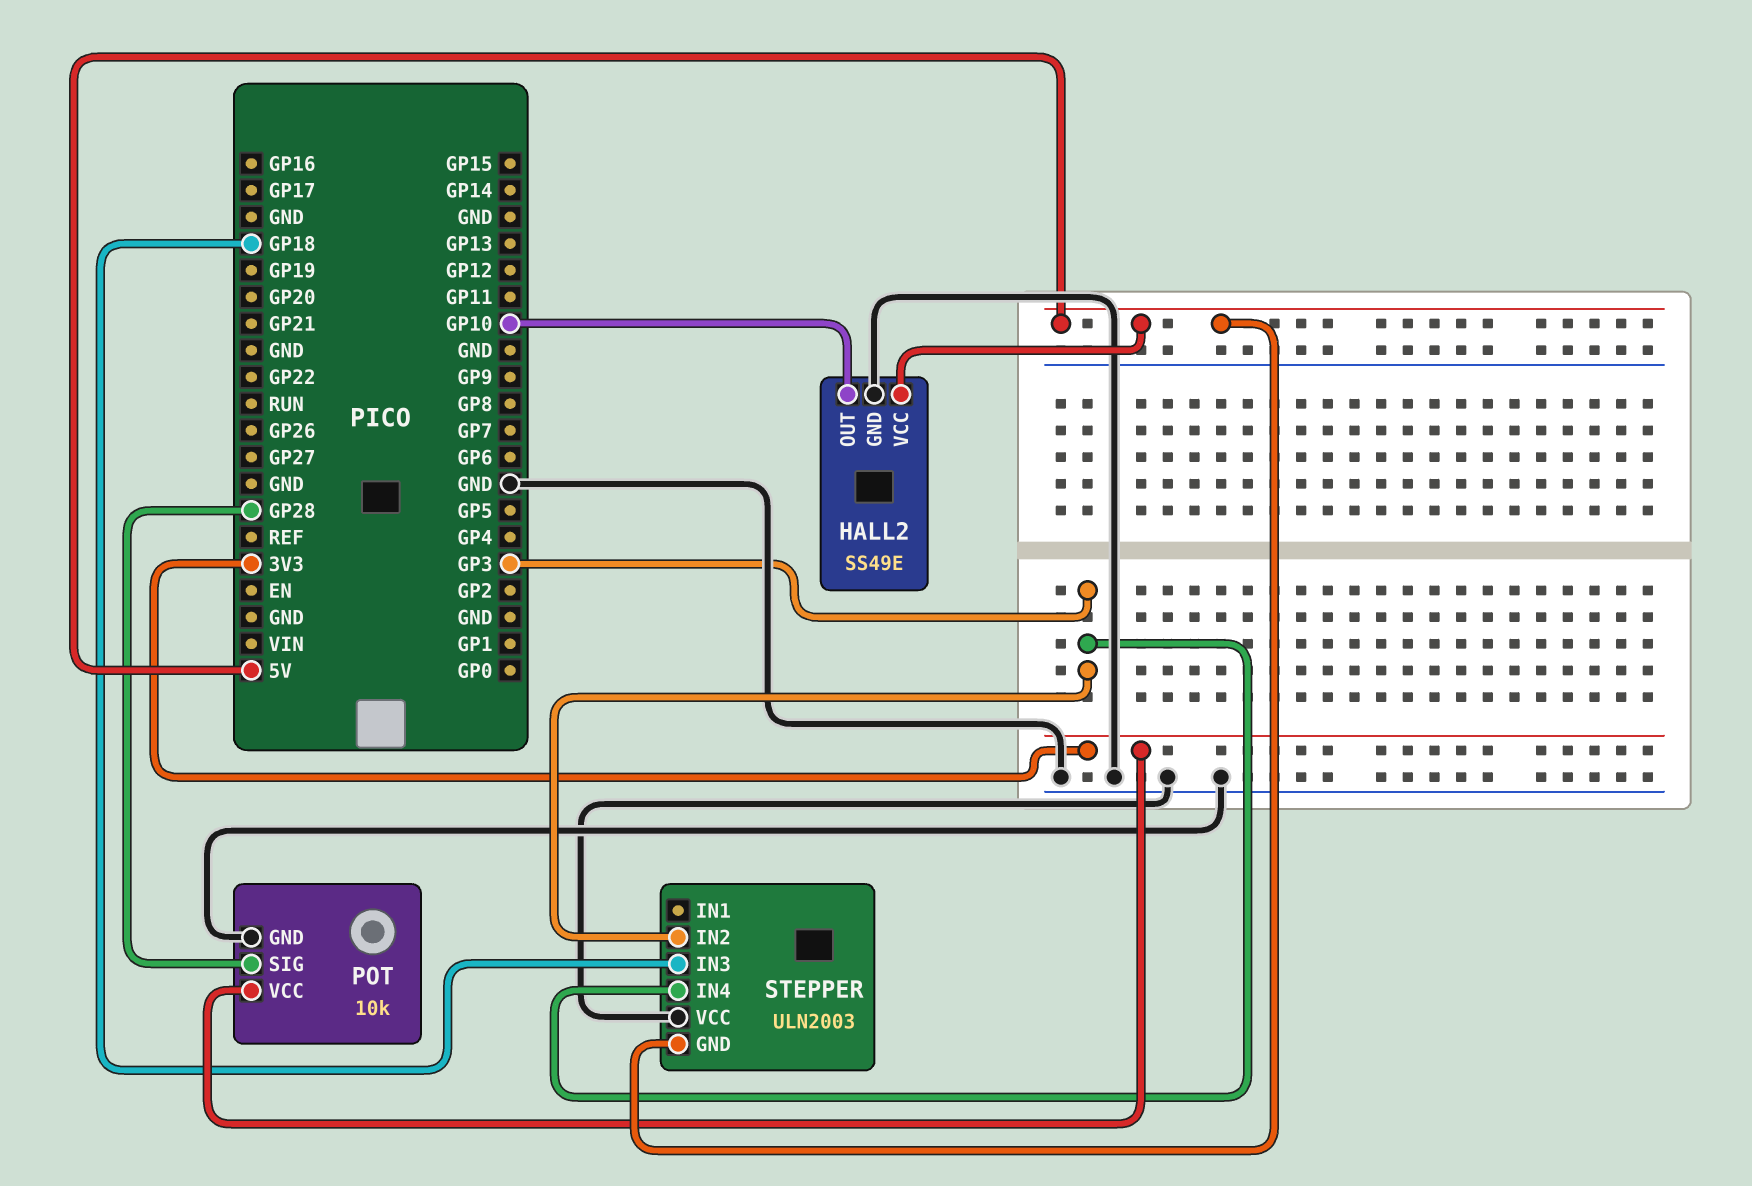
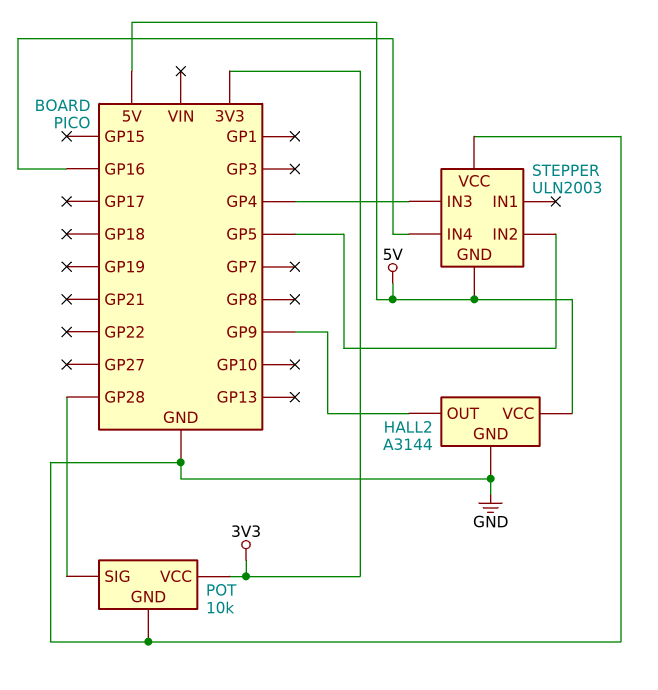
HALL2: SS49E -> A3144
HALL2 pin OUT: GP10 -> GP9
STEPPER pin IN2: GP3 -> GP5
STEPPER pin IN3: GP18 -> GP4
STEPPER pin IN4: GP3 -> GP16

